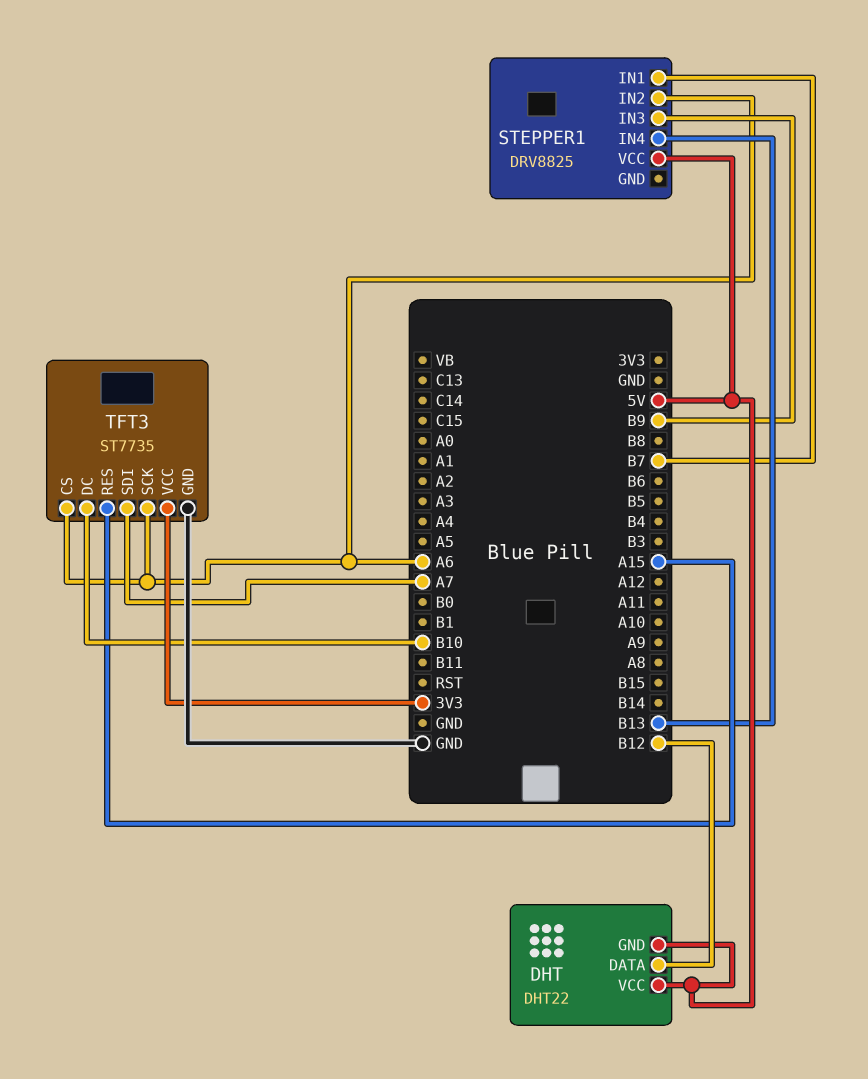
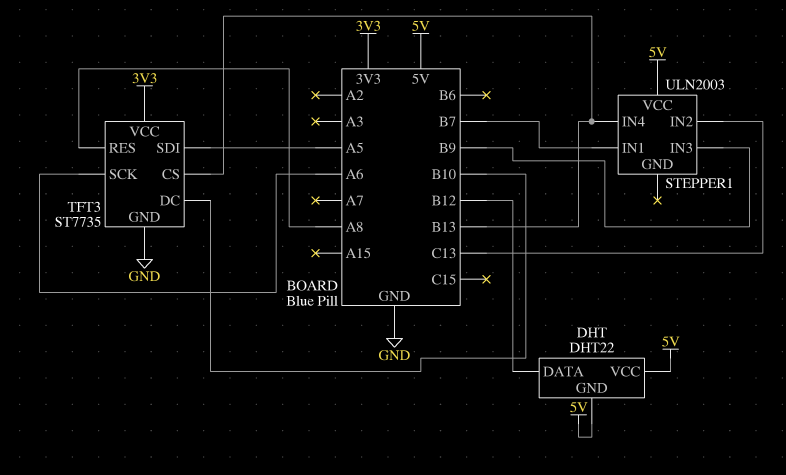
STEPPER1: DRV8825 -> ULN2003
STEPPER1 pin IN2: A6 -> C13
TFT3 pin CS: A6 -> B13
TFT3 pin RES: A15 -> A8
TFT3 pin SDI: A7 -> A5

